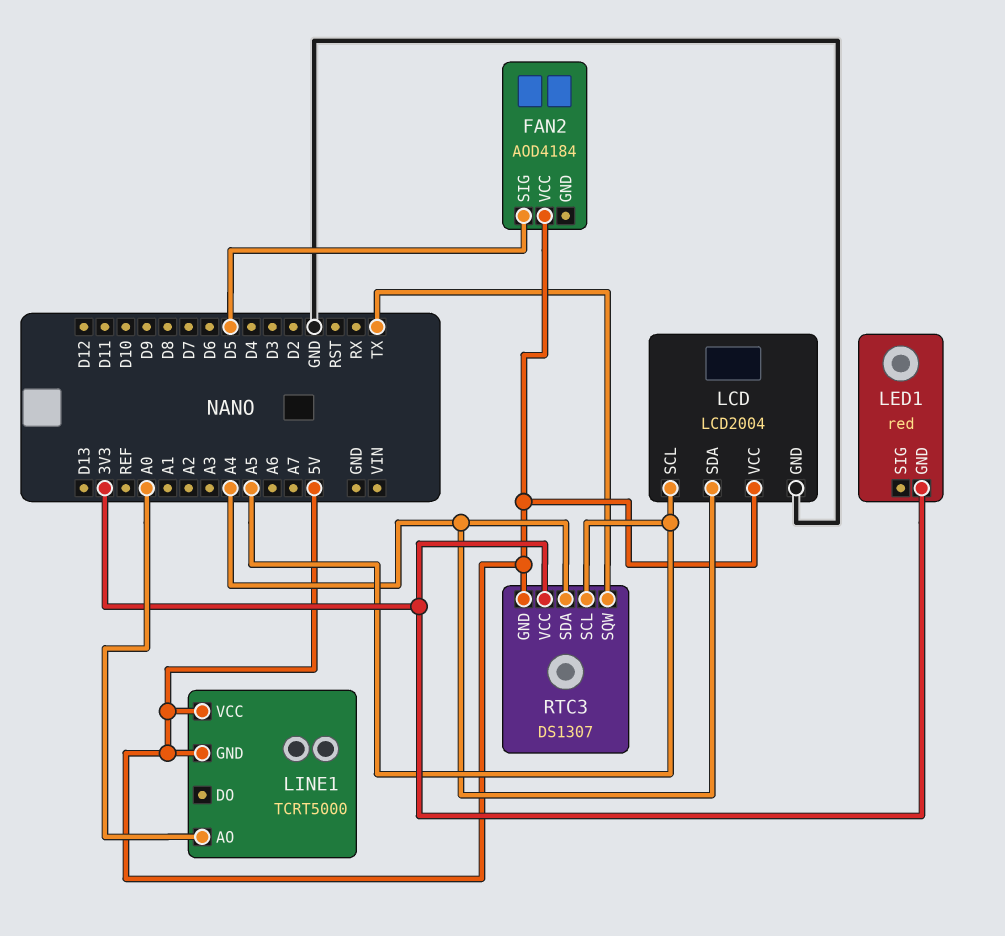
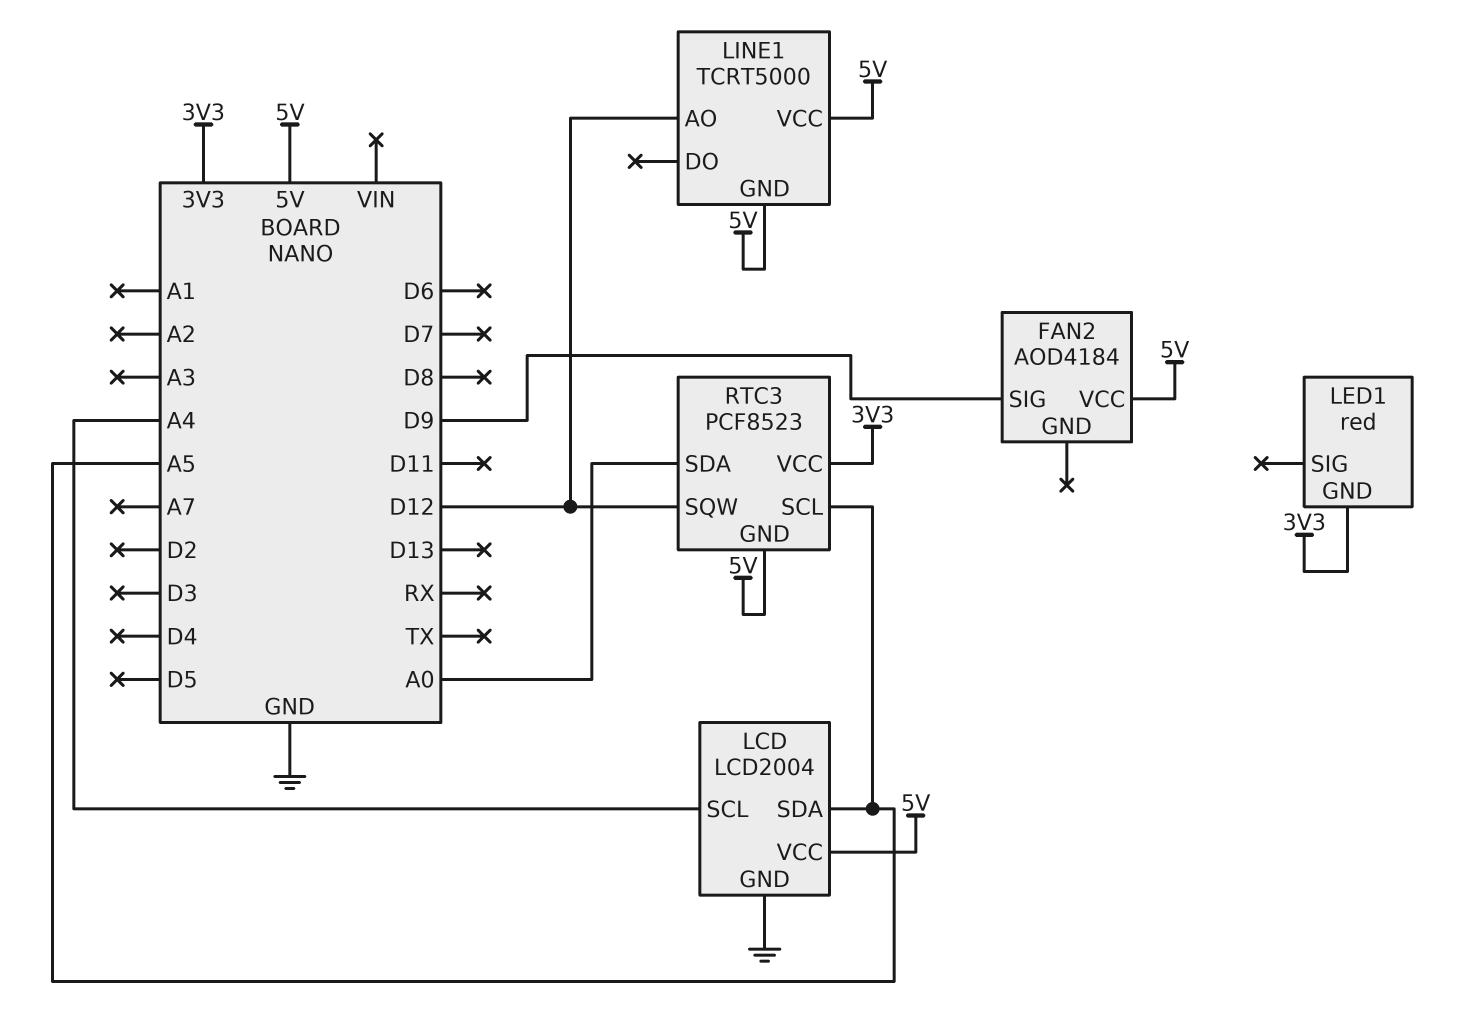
FAN2 pin SIG: D5 -> D9
LCD pin SCL: A5 -> A4
LCD pin SDA: A4 -> A5
LINE1 pin AO: A0 -> D12
RTC3: DS1307 -> PCF8523
RTC3 pin SDA: A4 -> A0
RTC3 pin SQW: TX -> D12

